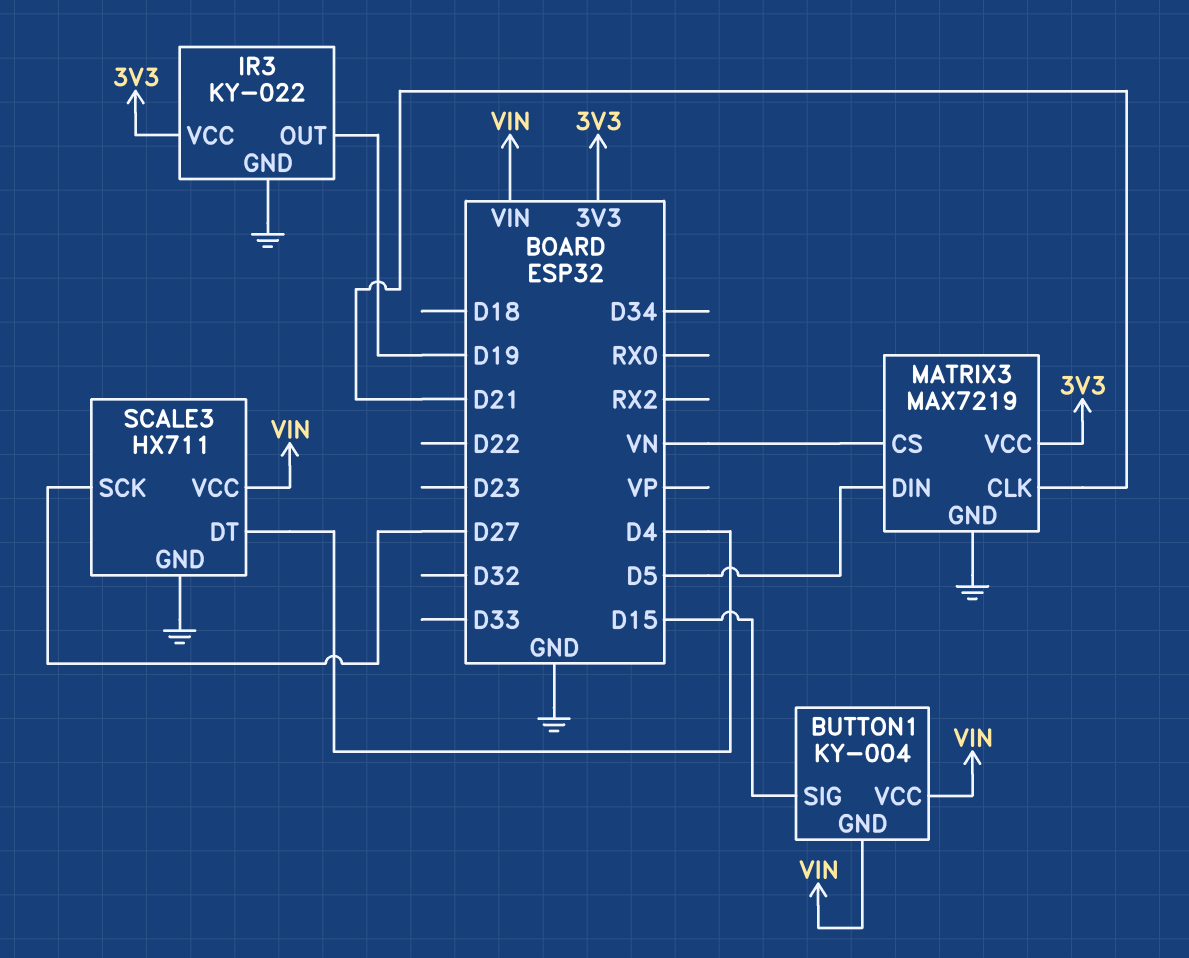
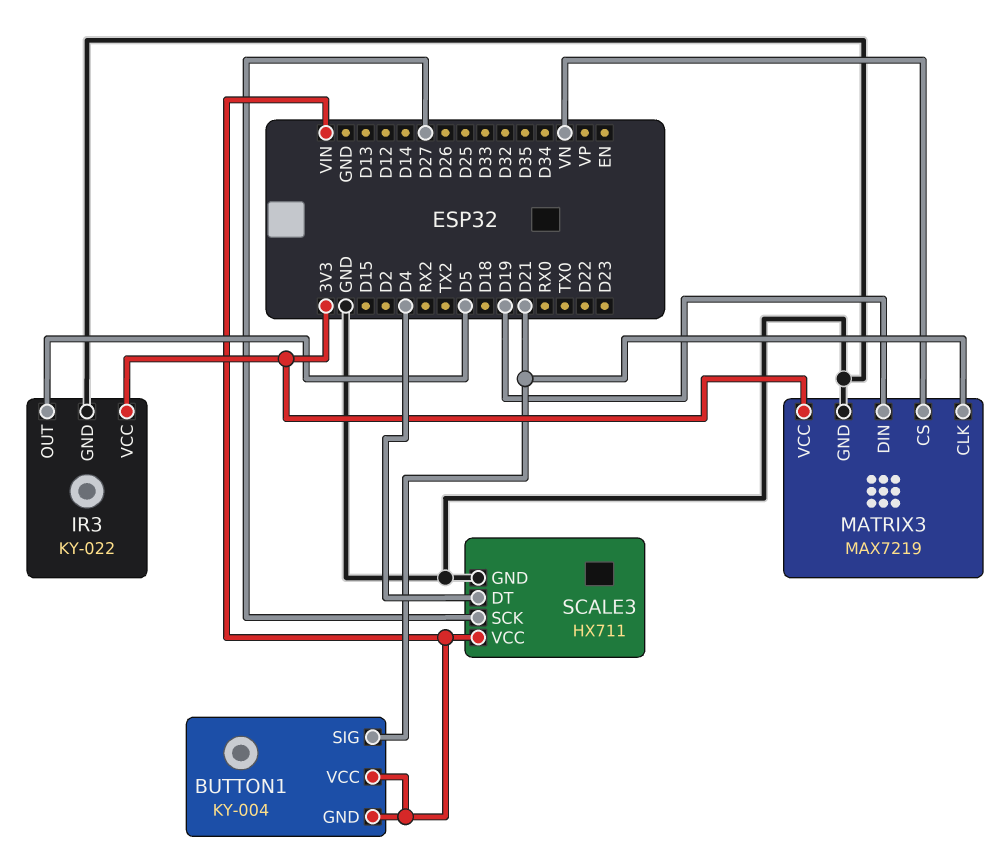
BUTTON1 pin SIG: D15 -> D21
IR3 pin OUT: D19 -> D5
MATRIX3 pin DIN: D5 -> D19

